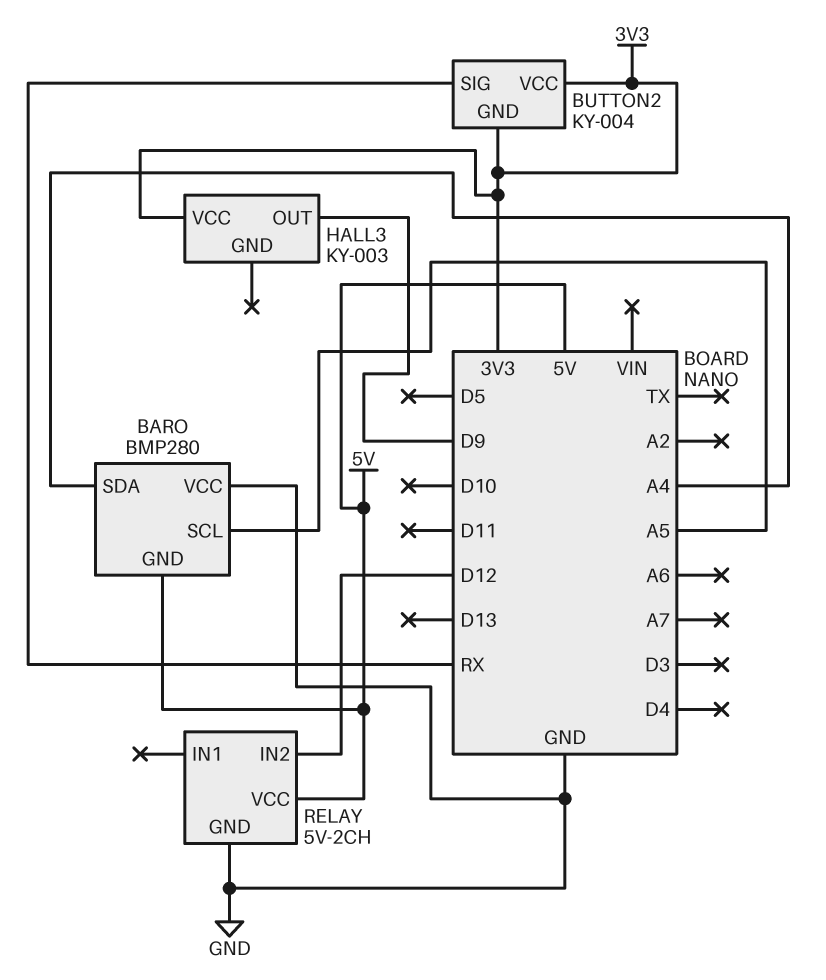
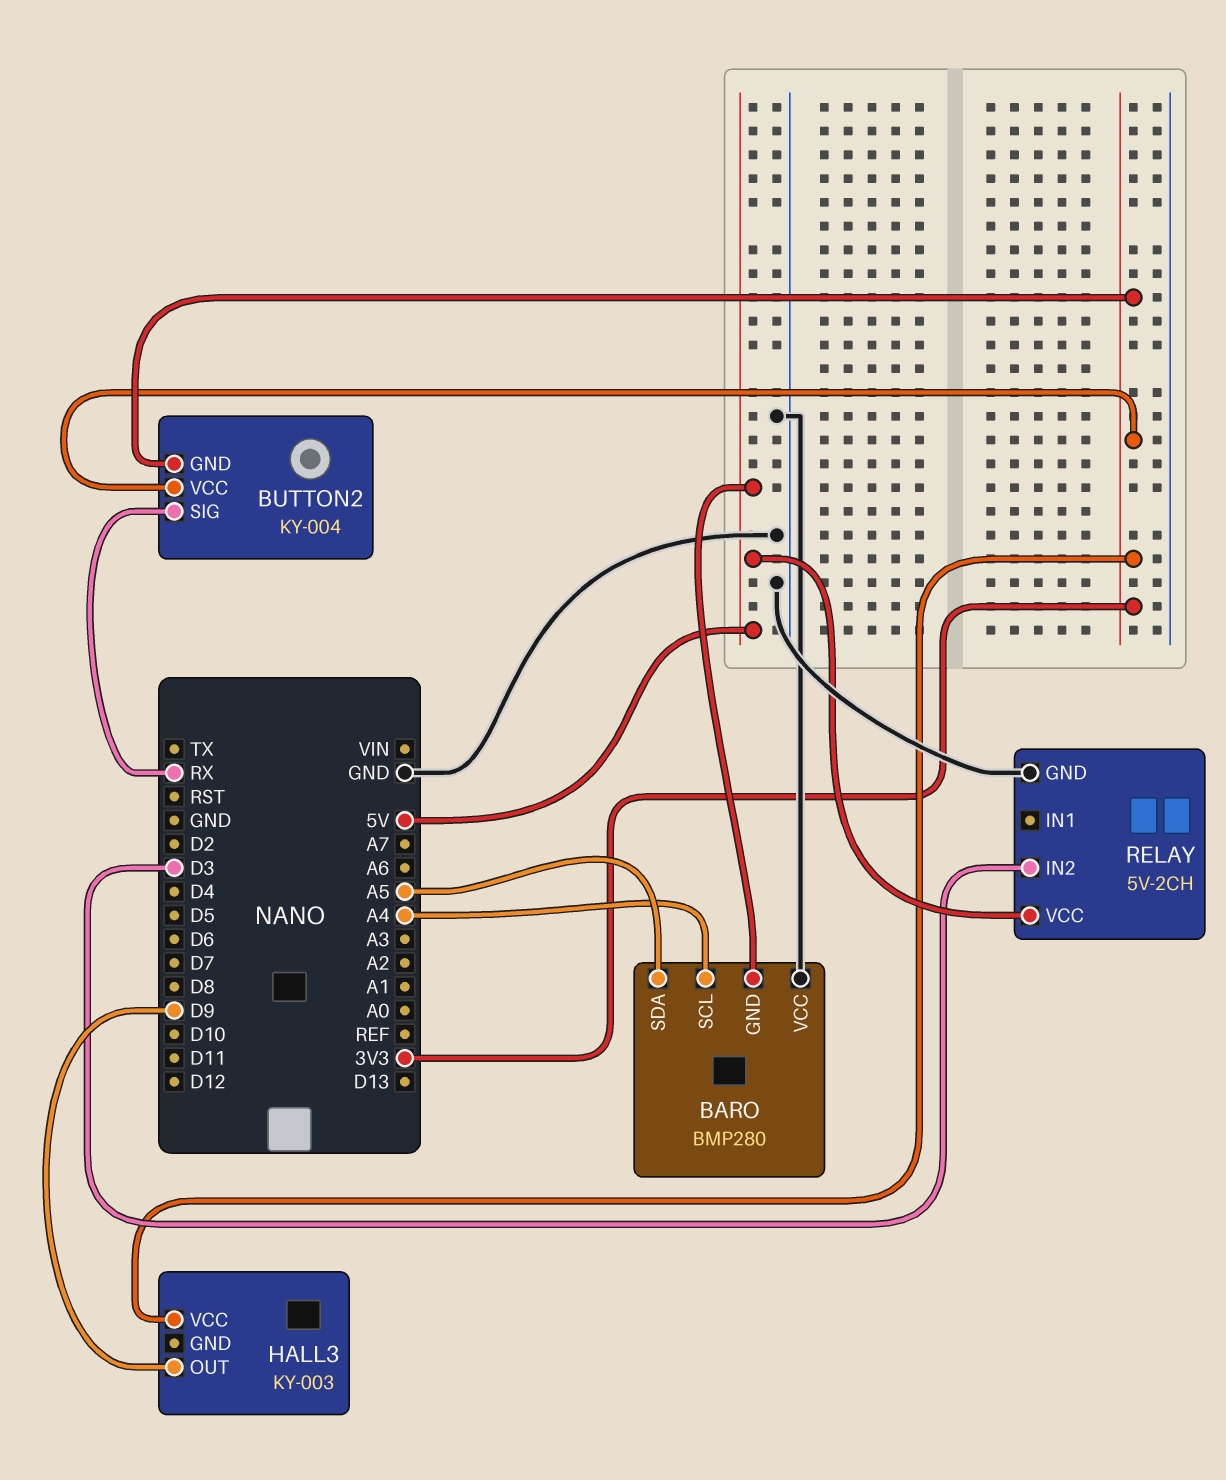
BARO pin SCL: A5 -> A4
BARO pin SDA: A4 -> A5
RELAY pin IN2: D12 -> D3

